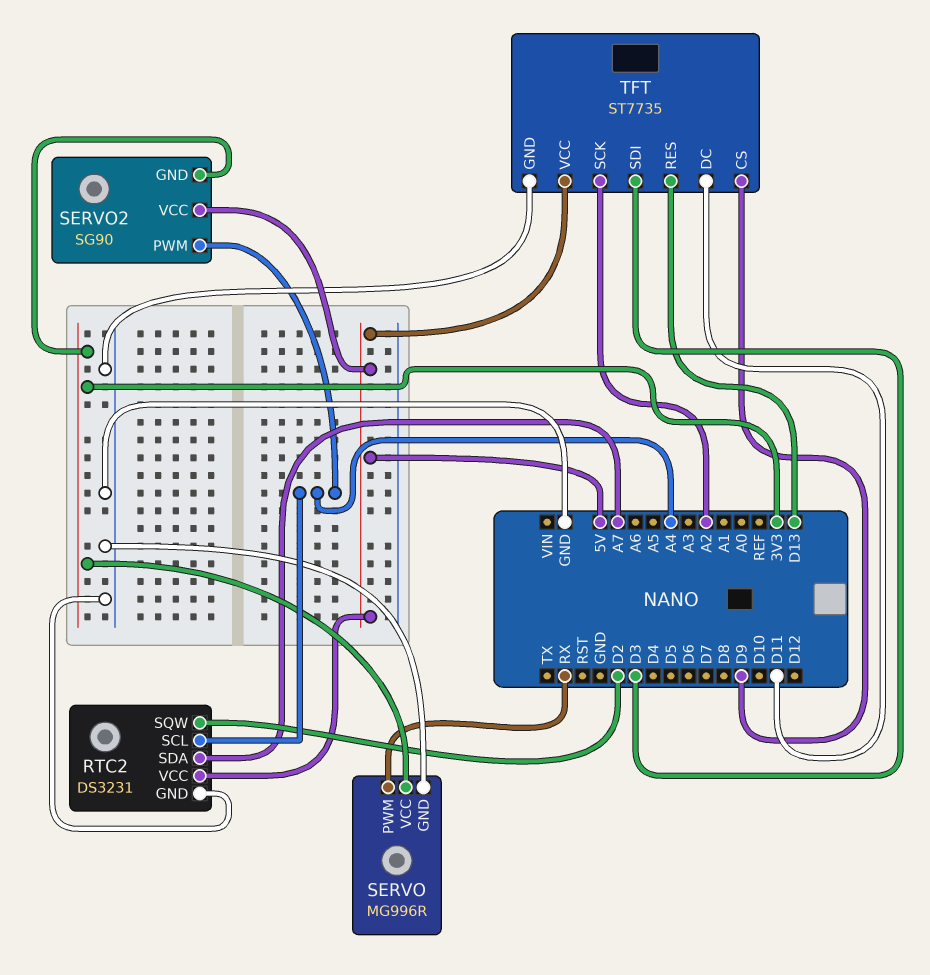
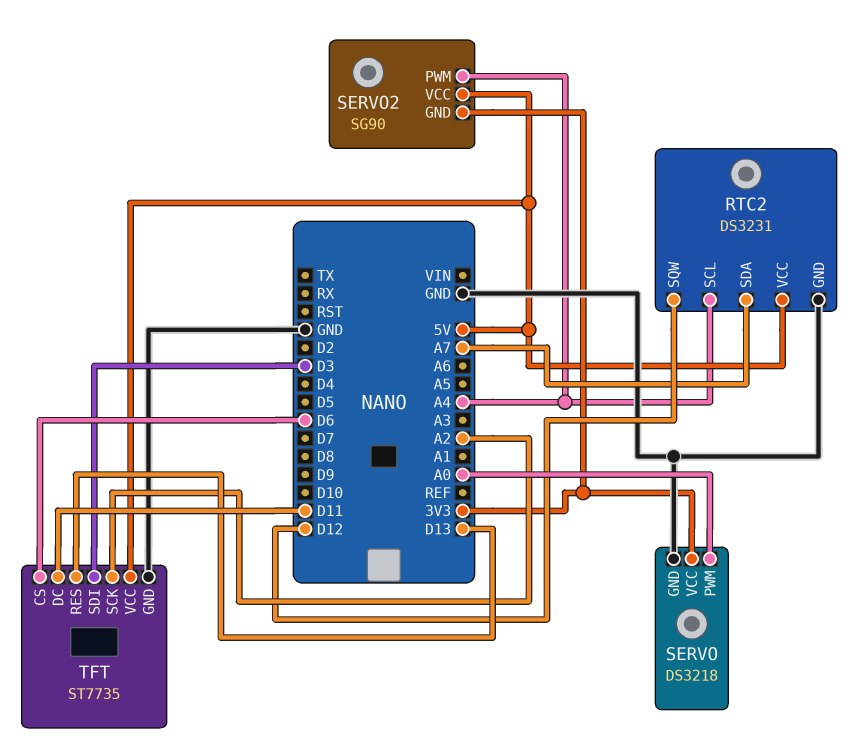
RTC2 pin SQW: D2 -> D12
SERVO: MG996R -> DS3218
SERVO pin PWM: RX -> A0
TFT pin CS: D9 -> D6

